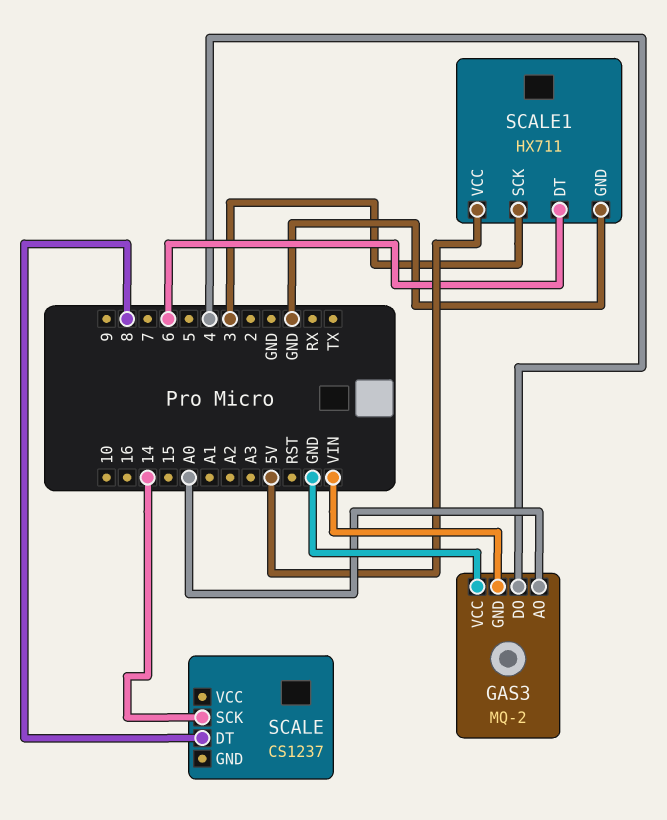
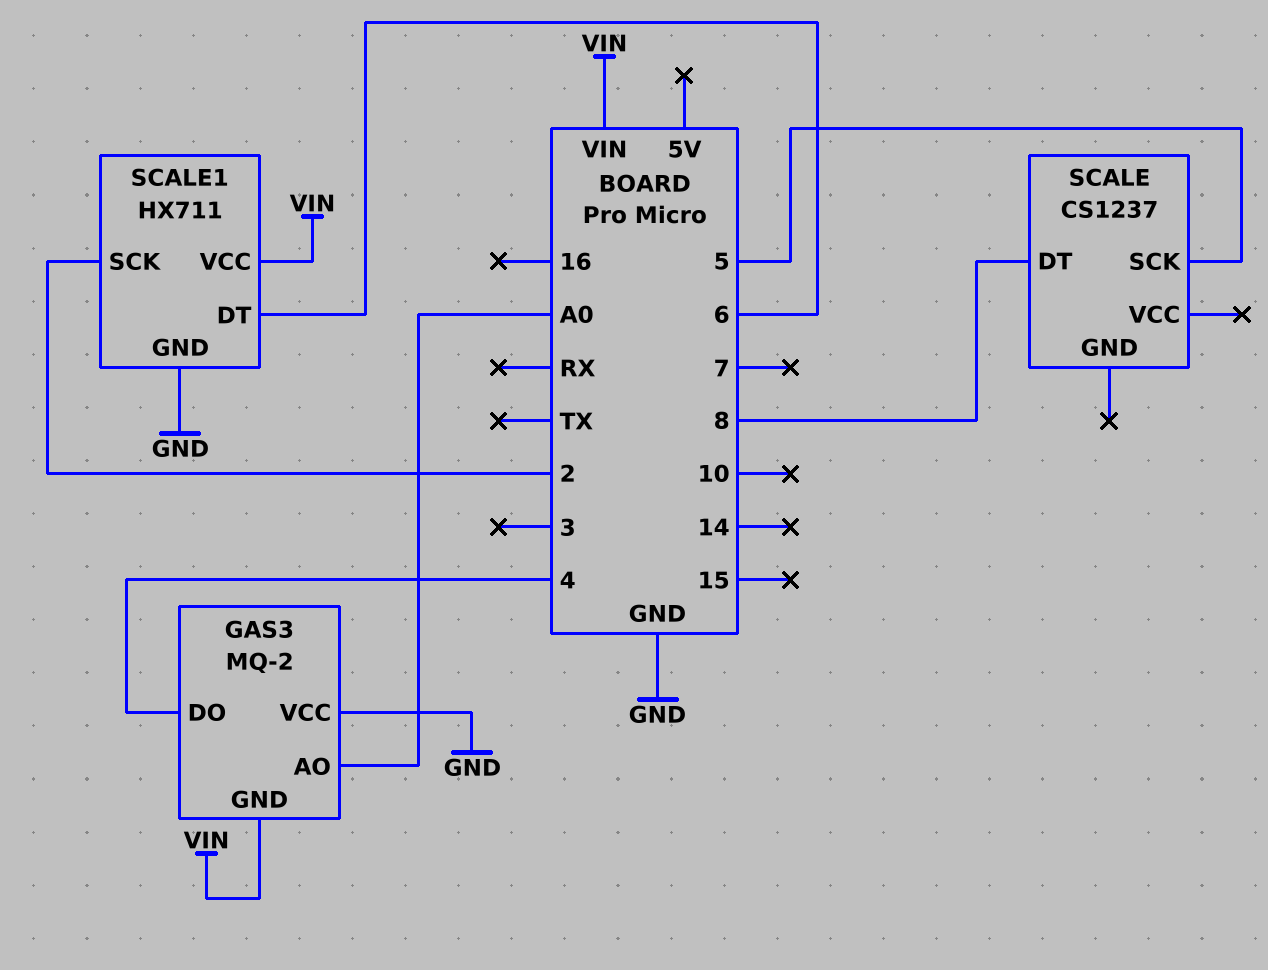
SCALE pin SCK: 14 -> 5
SCALE1 pin SCK: 3 -> 2
SCALE1 pin VCC: 5V -> VIN

